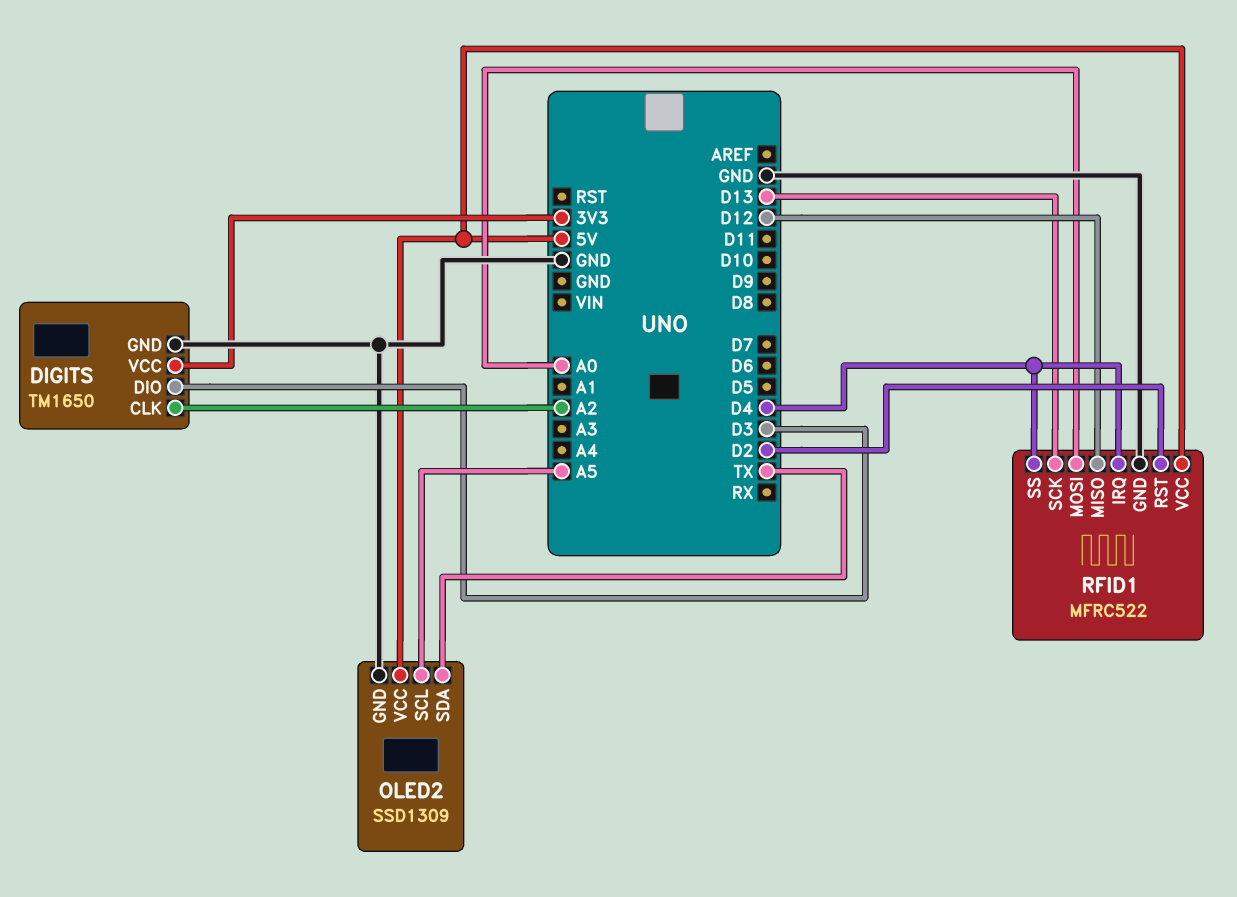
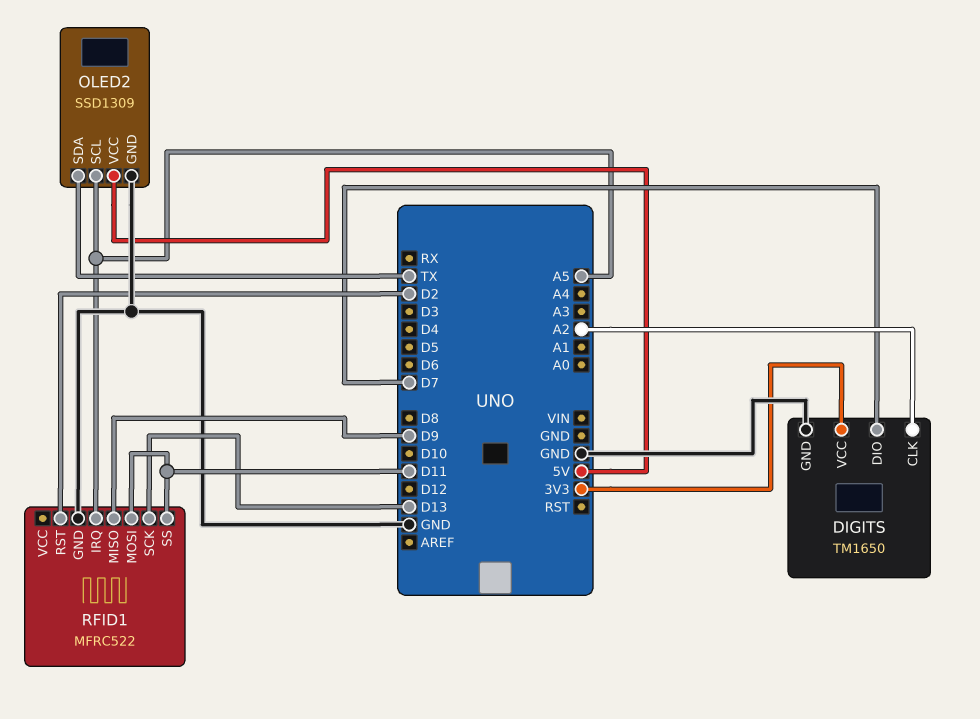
DIGITS pin DIO: D3 -> D7
RFID1 pin IRQ: D4 -> A5
RFID1 pin MISO: D12 -> D9
RFID1 pin MOSI: A0 -> D11
RFID1 pin SS: D4 -> D11
RFID1 pin VCC: 5V -> none

